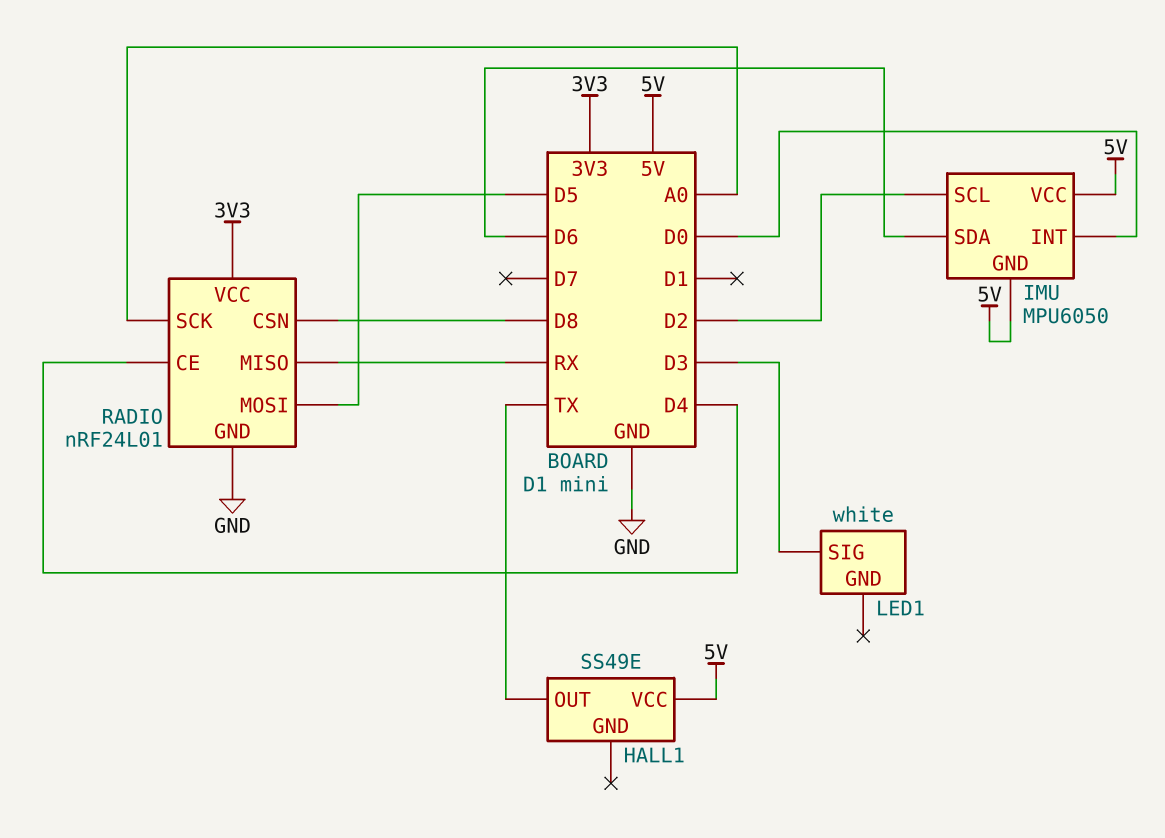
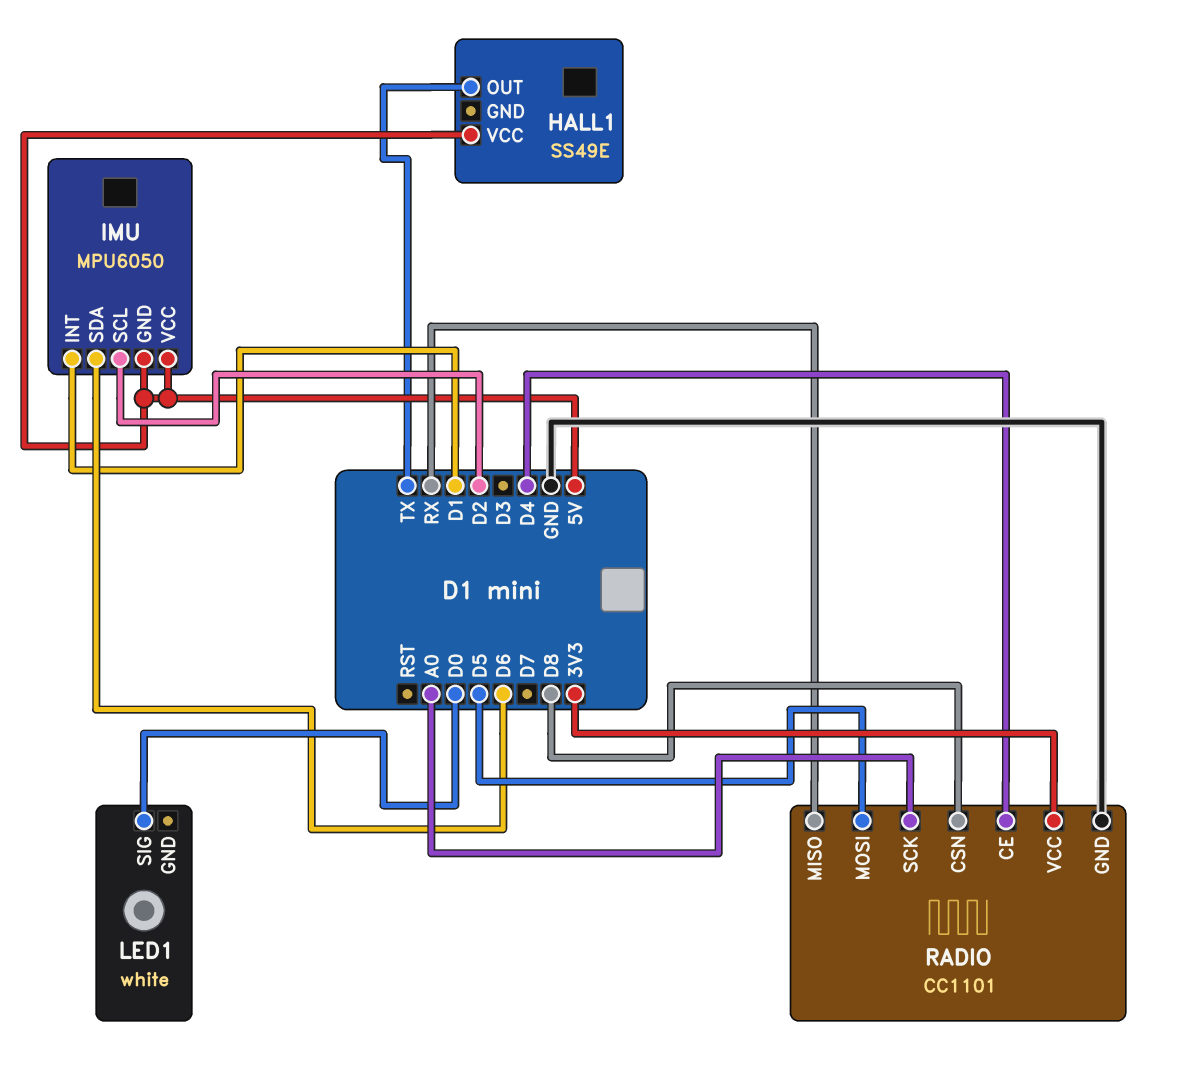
IMU pin INT: D0 -> D1
LED1 pin SIG: D3 -> D0
RADIO: nRF24L01 -> CC1101

